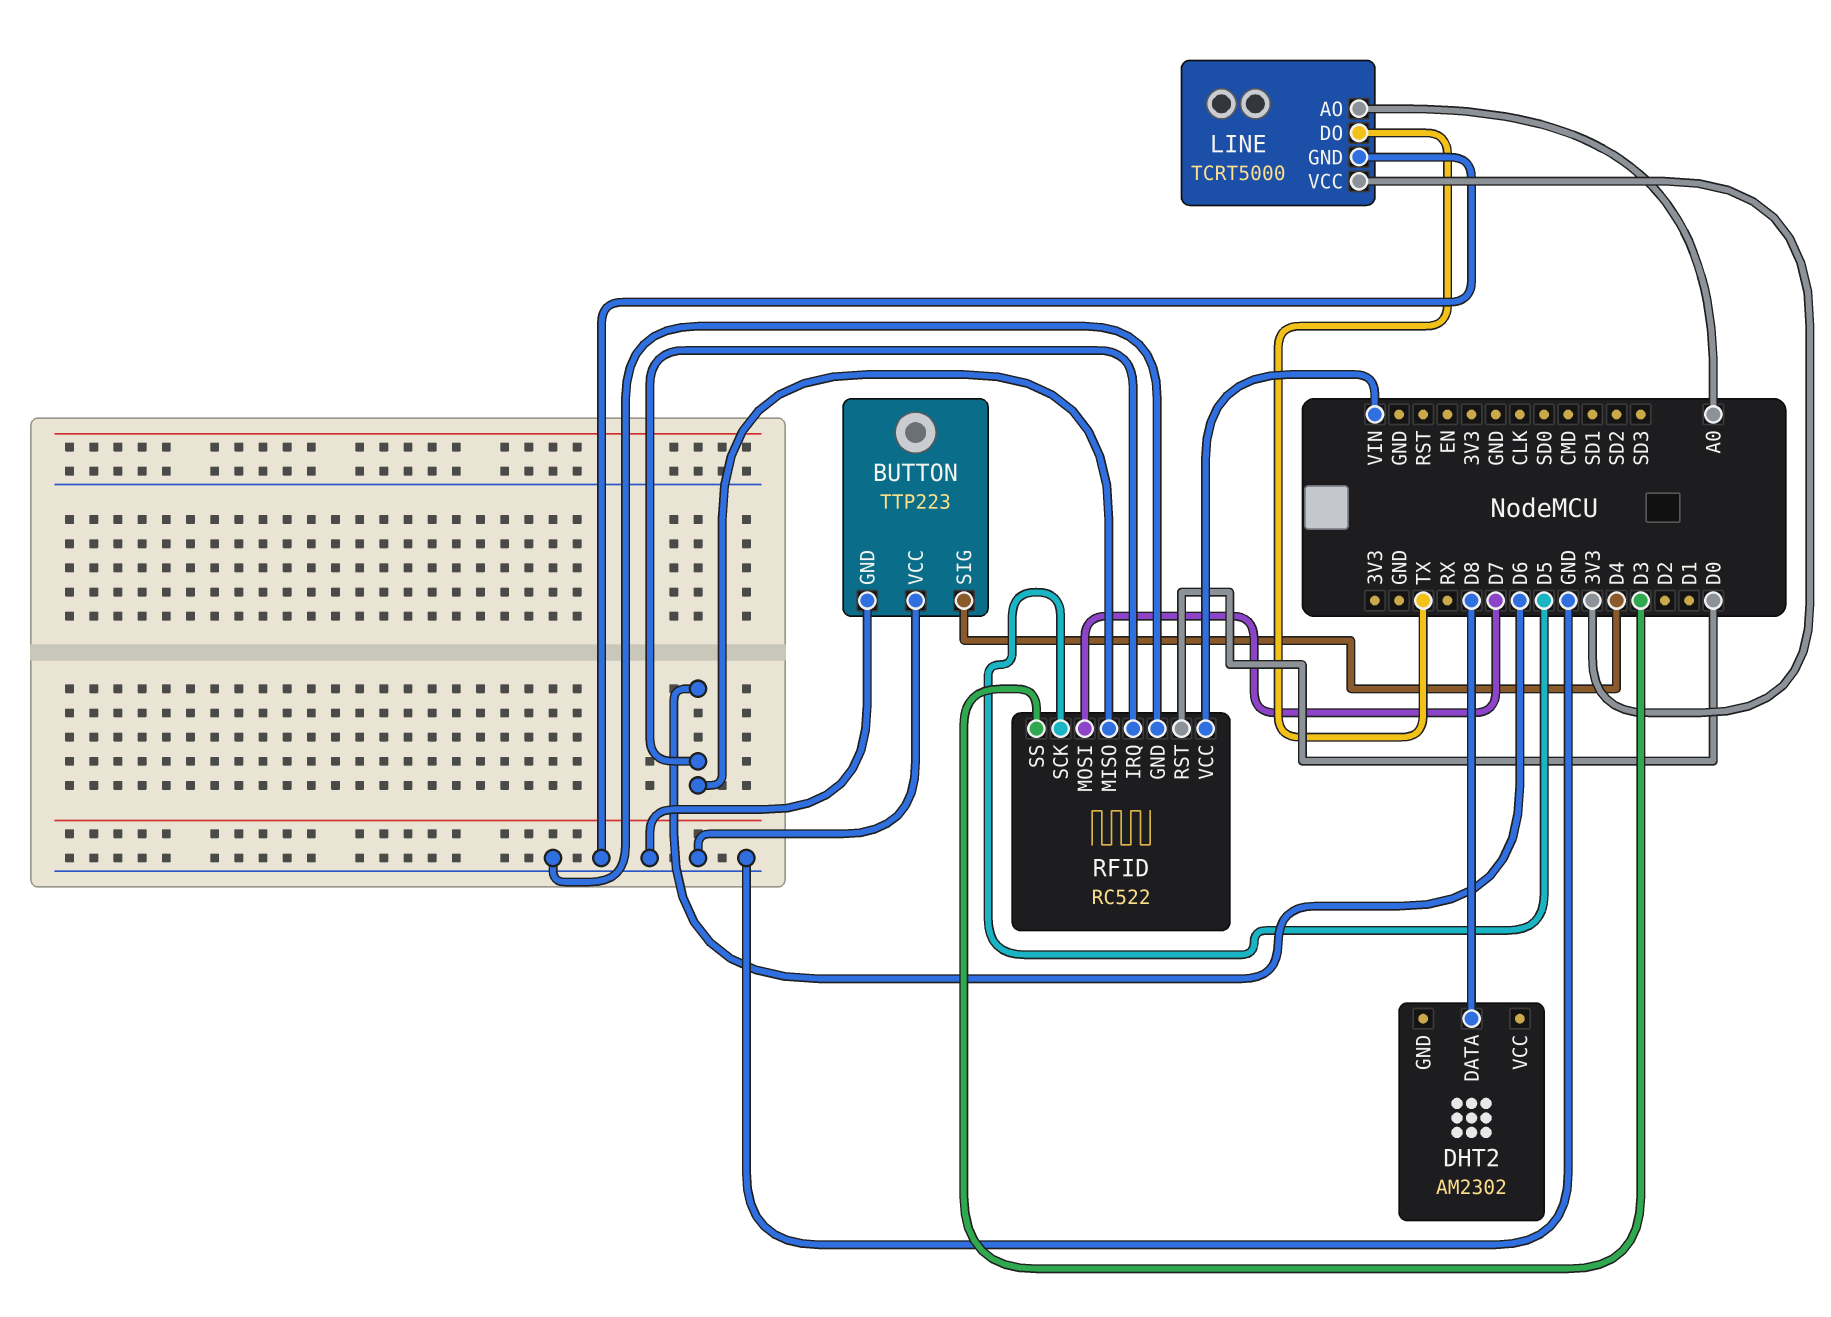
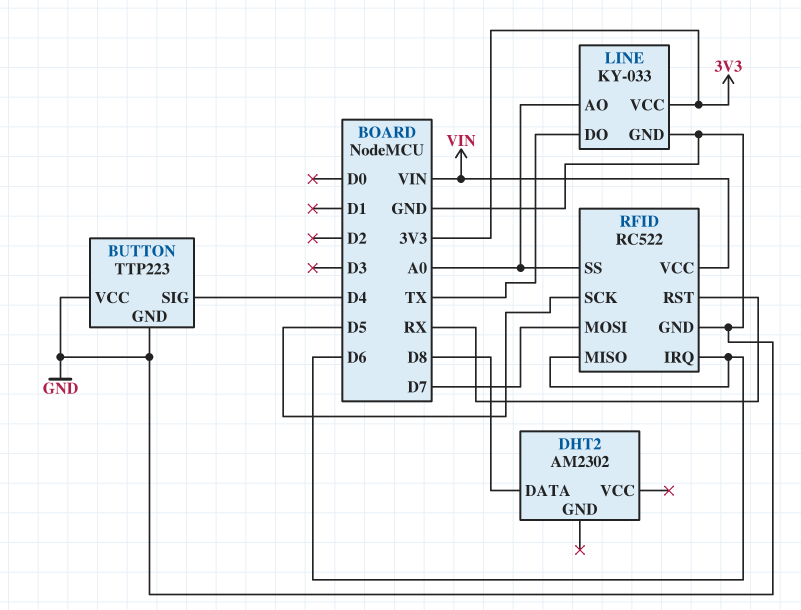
LINE: TCRT5000 -> KY-033
RFID pin RST: D0 -> RX
RFID pin SS: D3 -> A0

